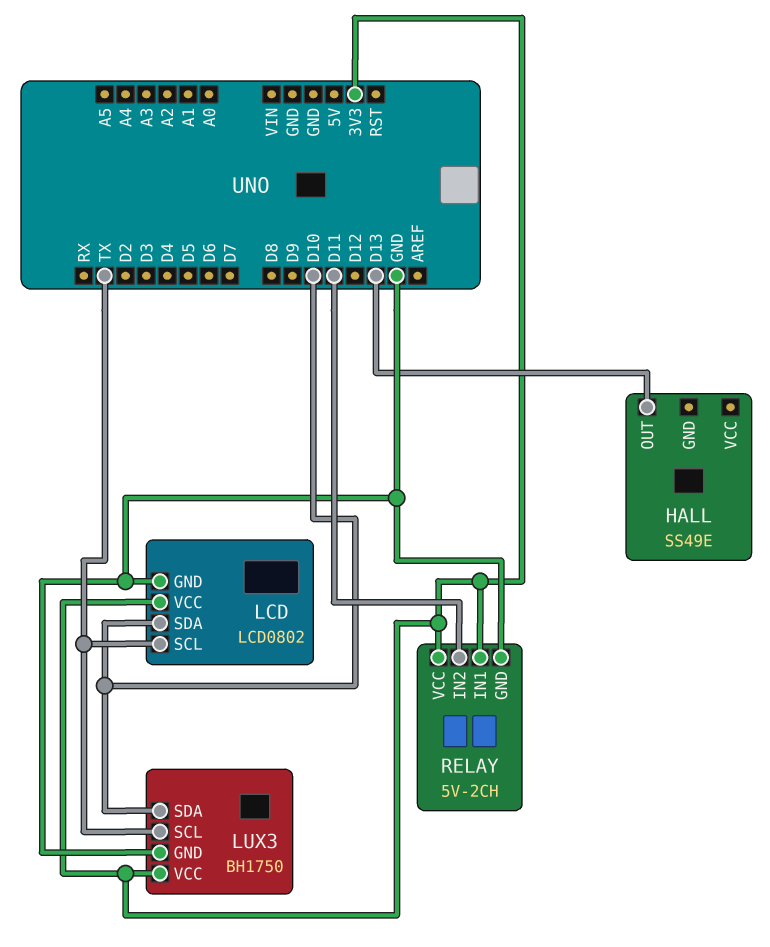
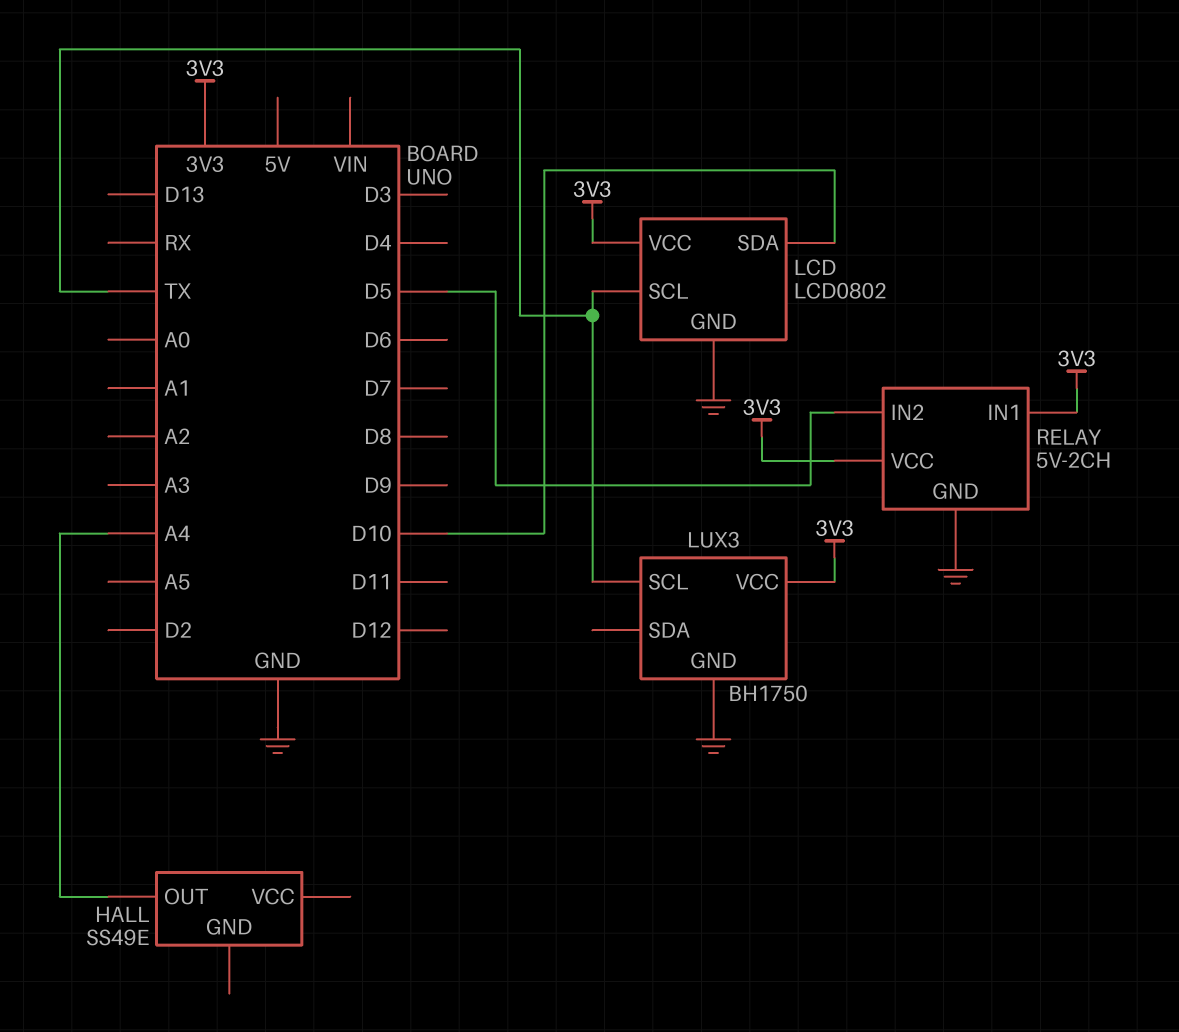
HALL pin OUT: D13 -> A4
LUX3 pin SDA: D10 -> none
RELAY pin IN2: D11 -> D5

